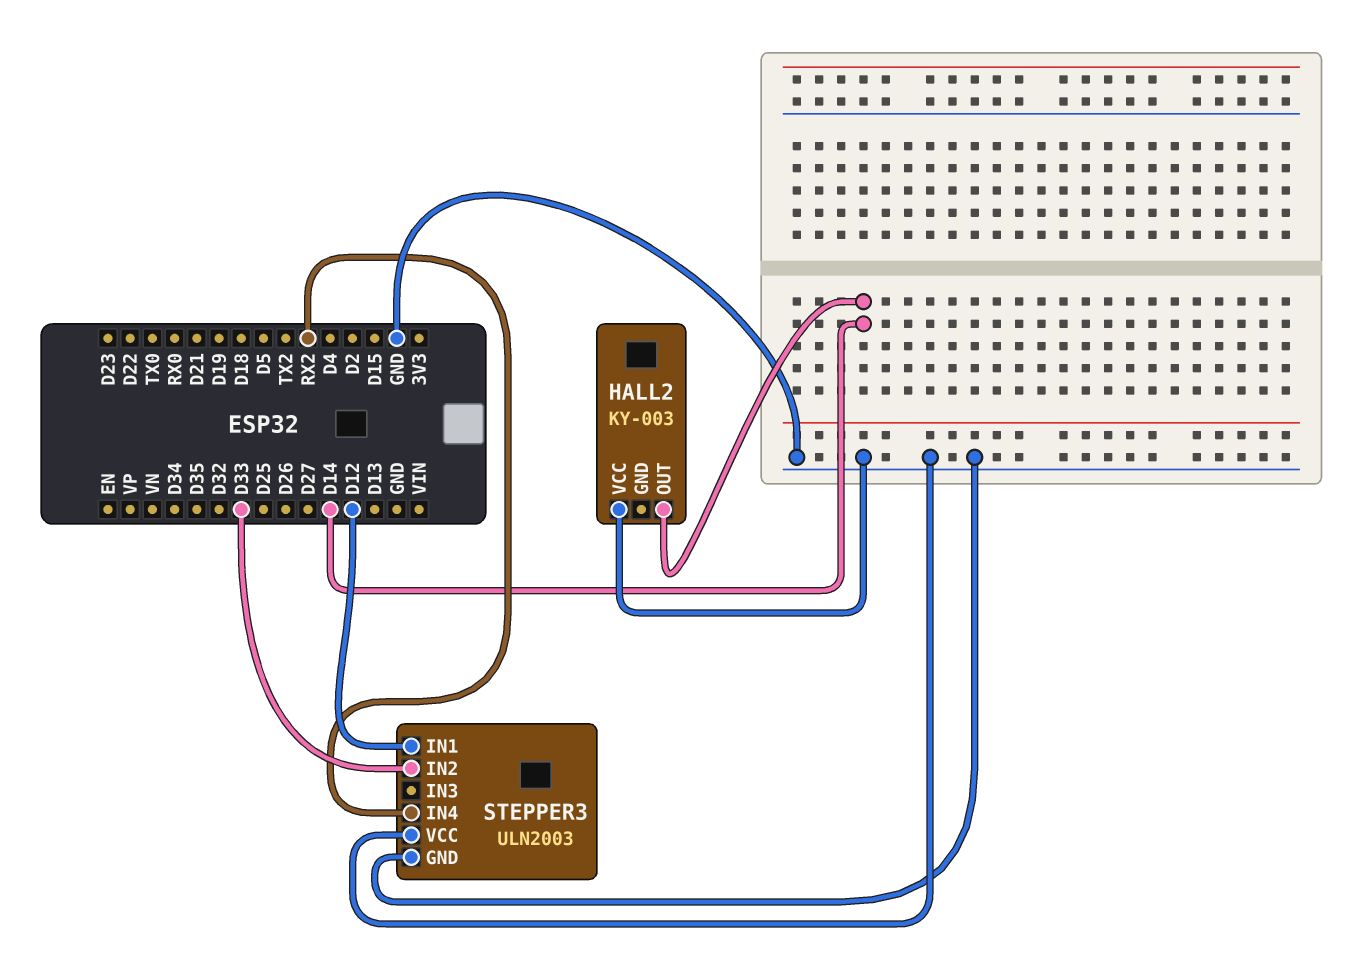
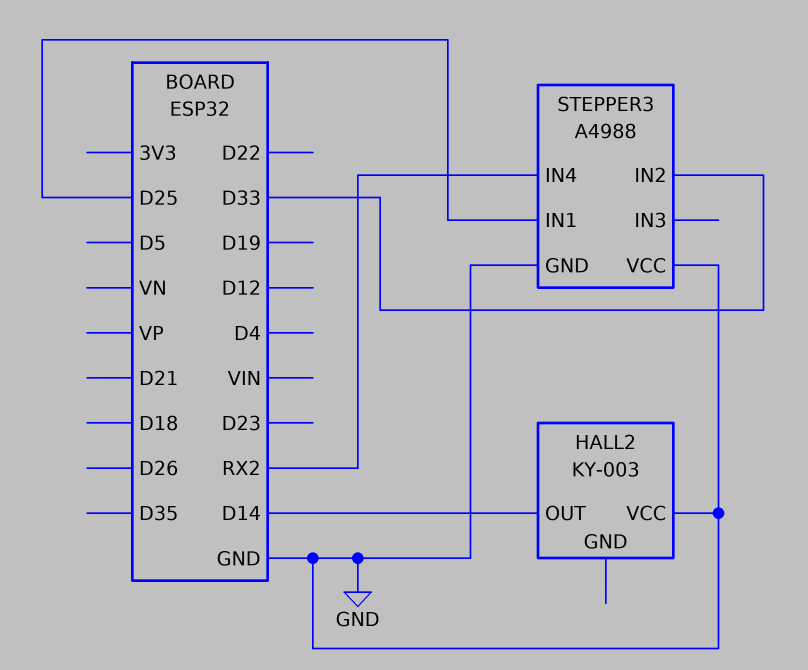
STEPPER3: ULN2003 -> A4988
STEPPER3 pin IN1: D12 -> D25

